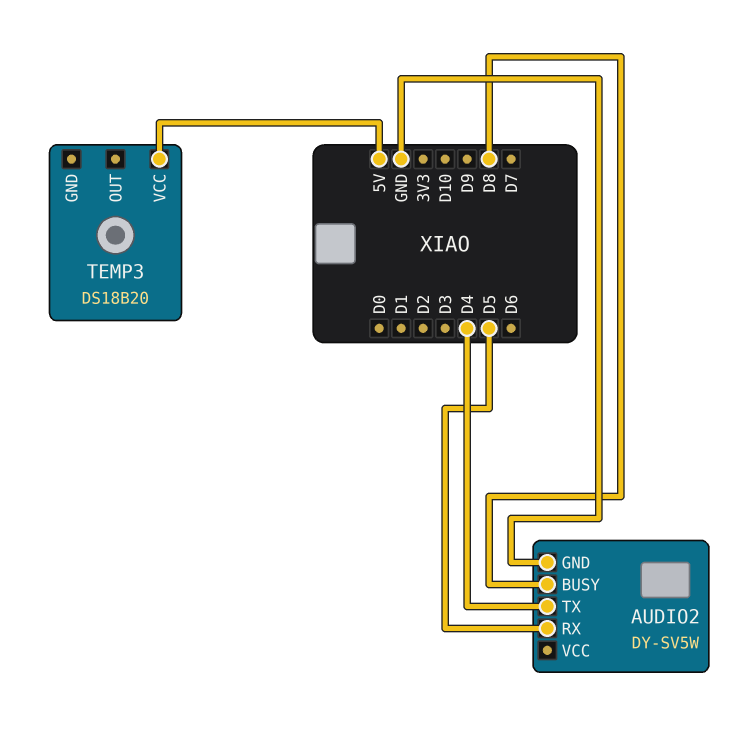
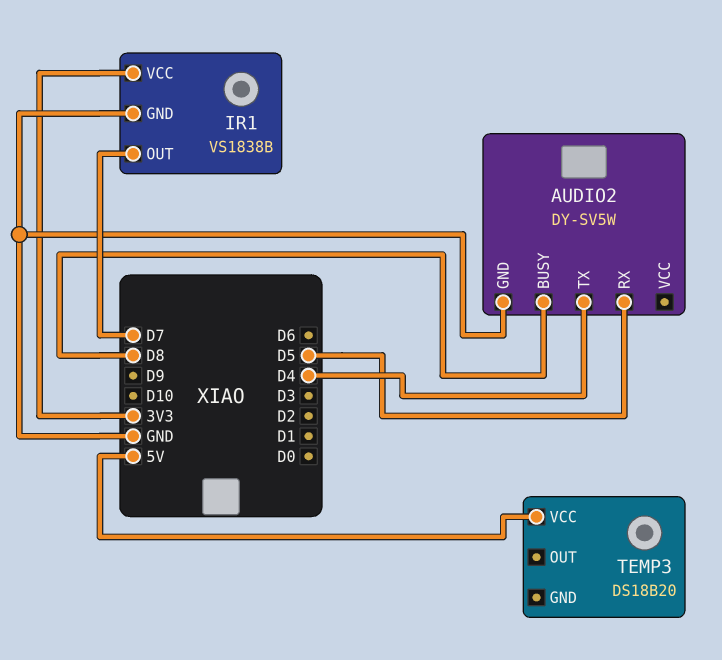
IR1: none -> VS1838B
IR1 pin GND: none -> GND
IR1 pin OUT: none -> D7
IR1 pin VCC: none -> 3V3

